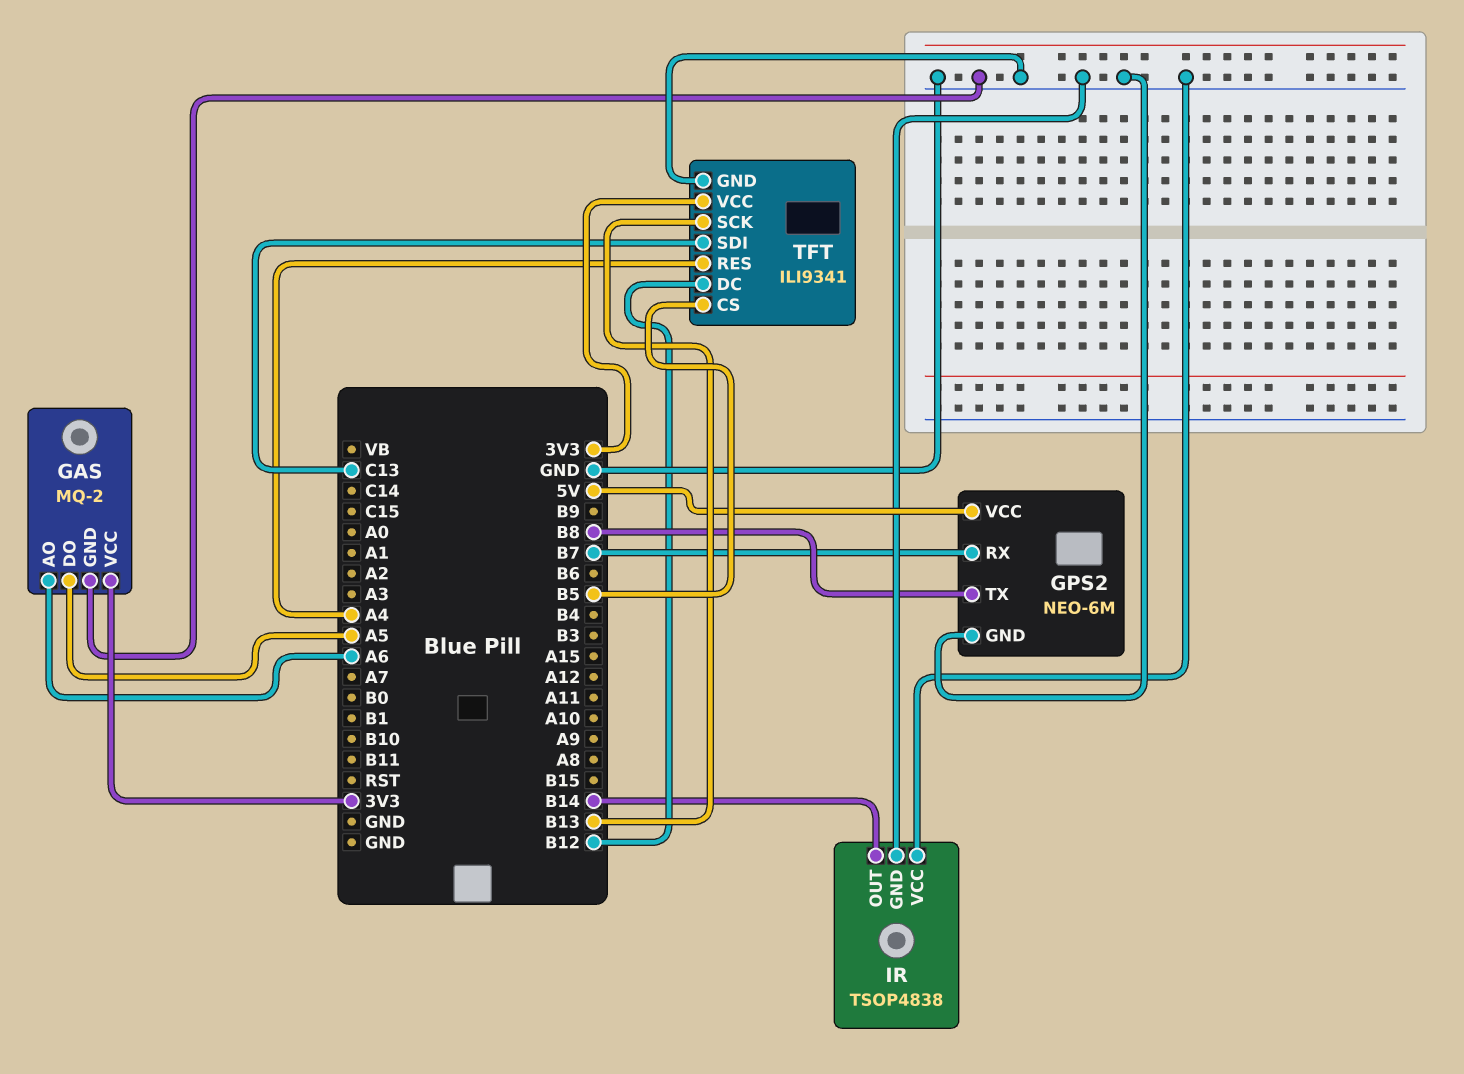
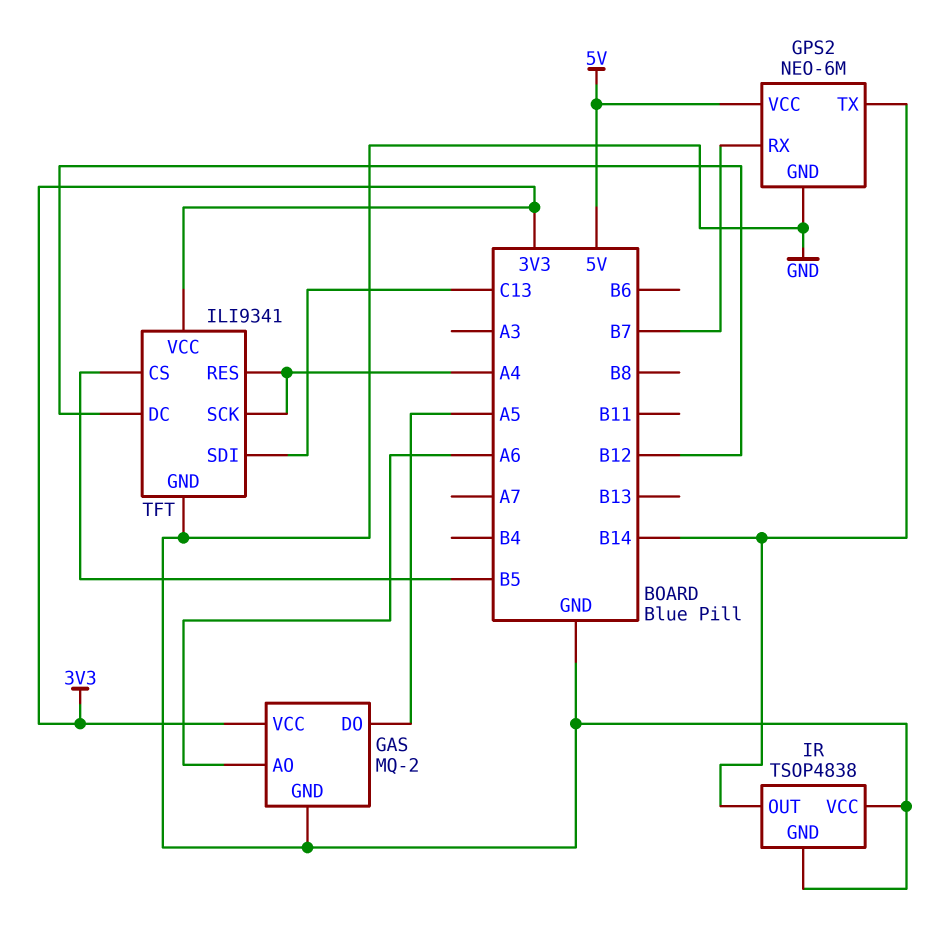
GPS2 pin TX: B8 -> B14
TFT pin SCK: B13 -> A4

